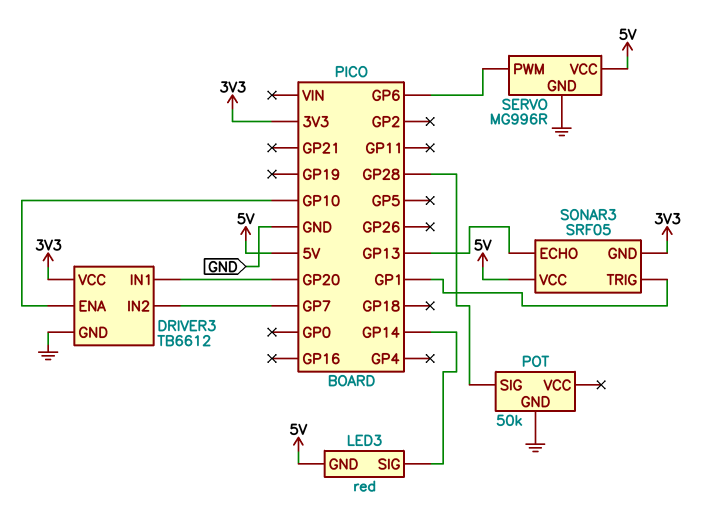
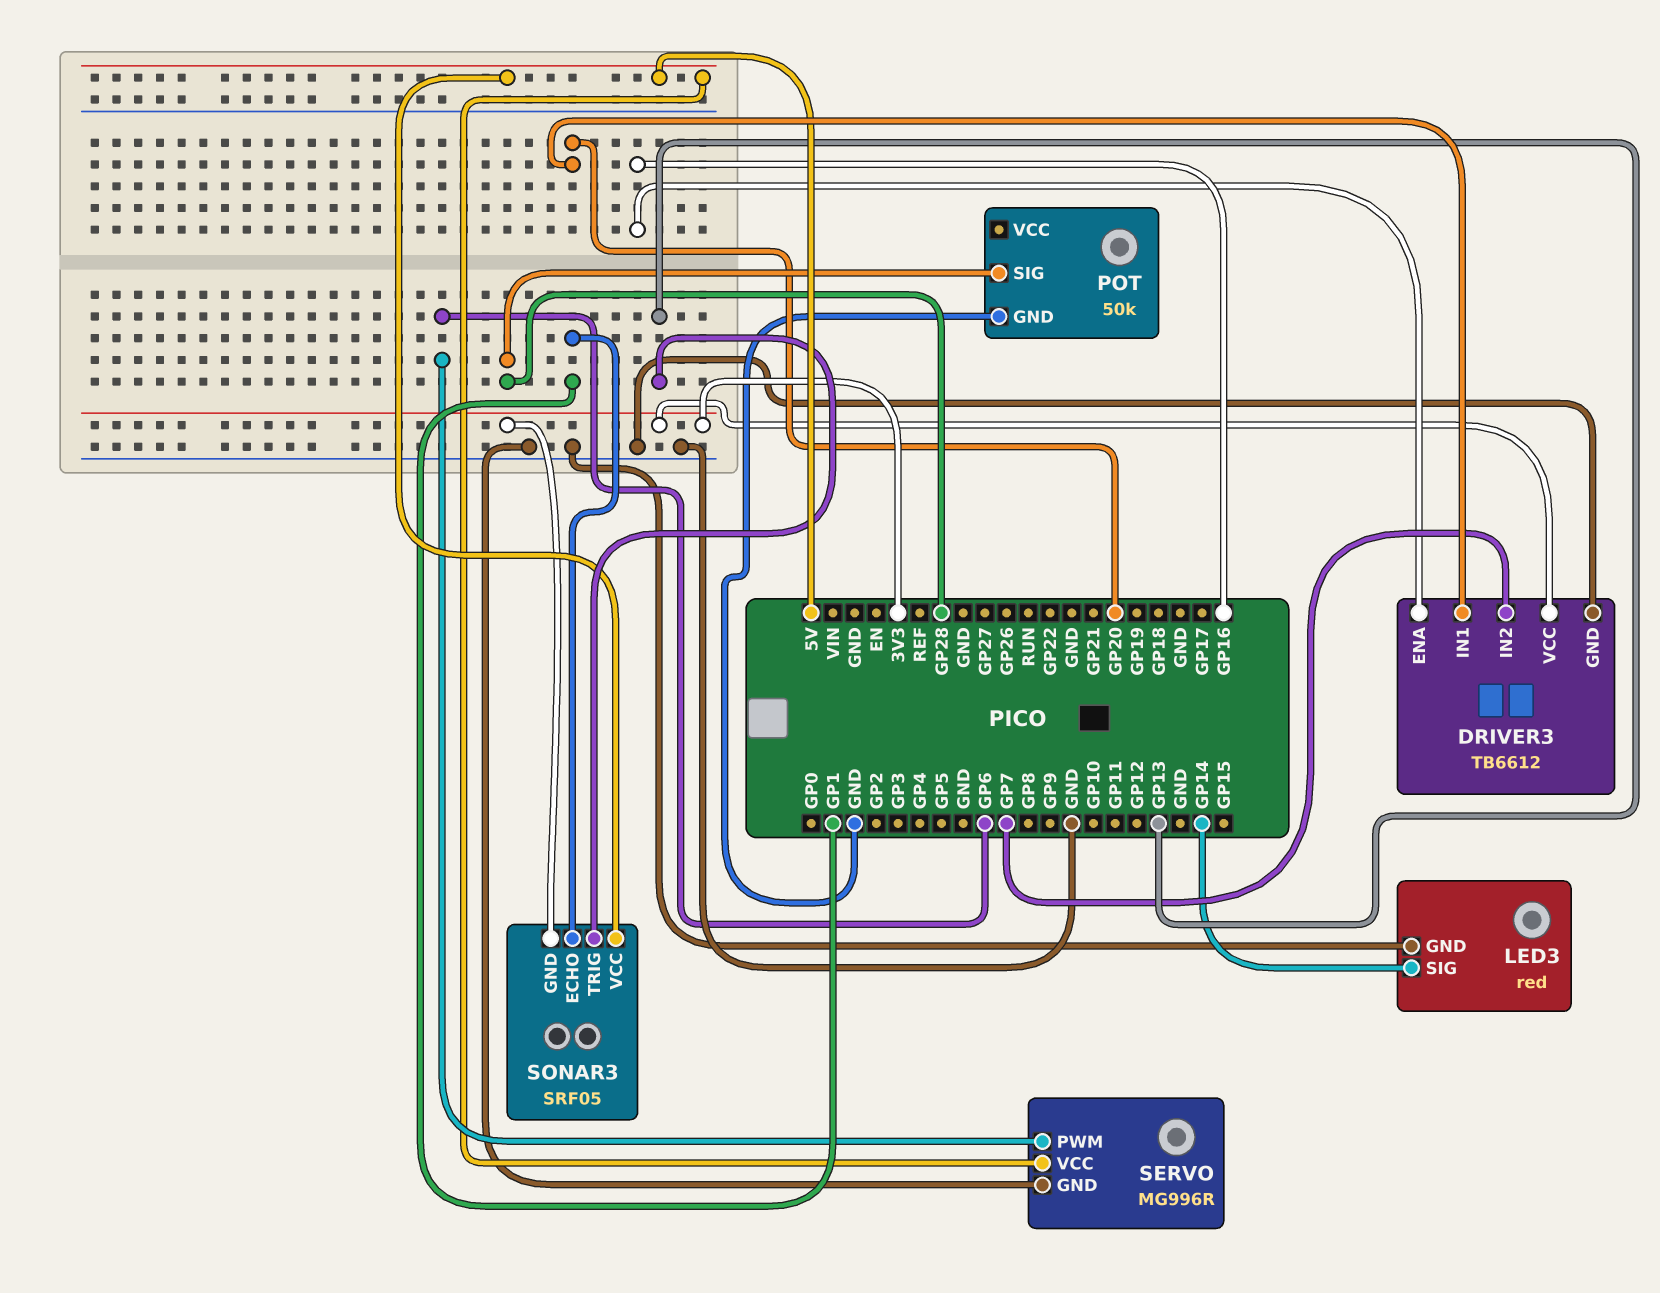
DRIVER3 pin ENA: GP10 -> GP16
LED3 pin GND: 5V -> GND
SONAR3 pin ECHO: GP13 -> GP1
SONAR3 pin TRIG: GP1 -> GP13

